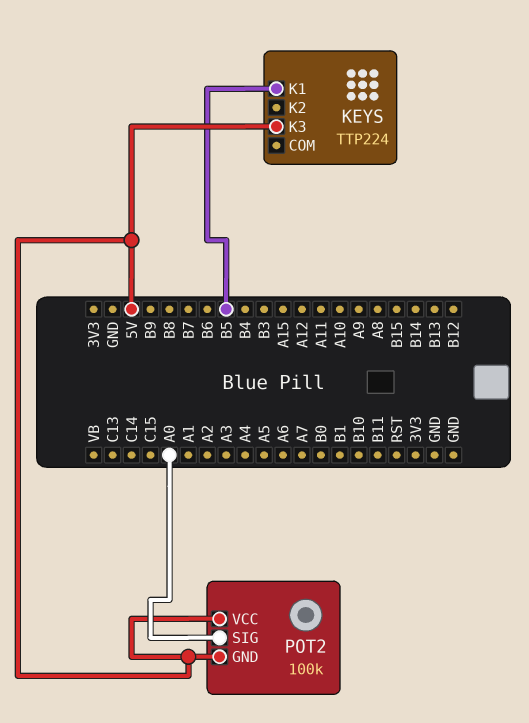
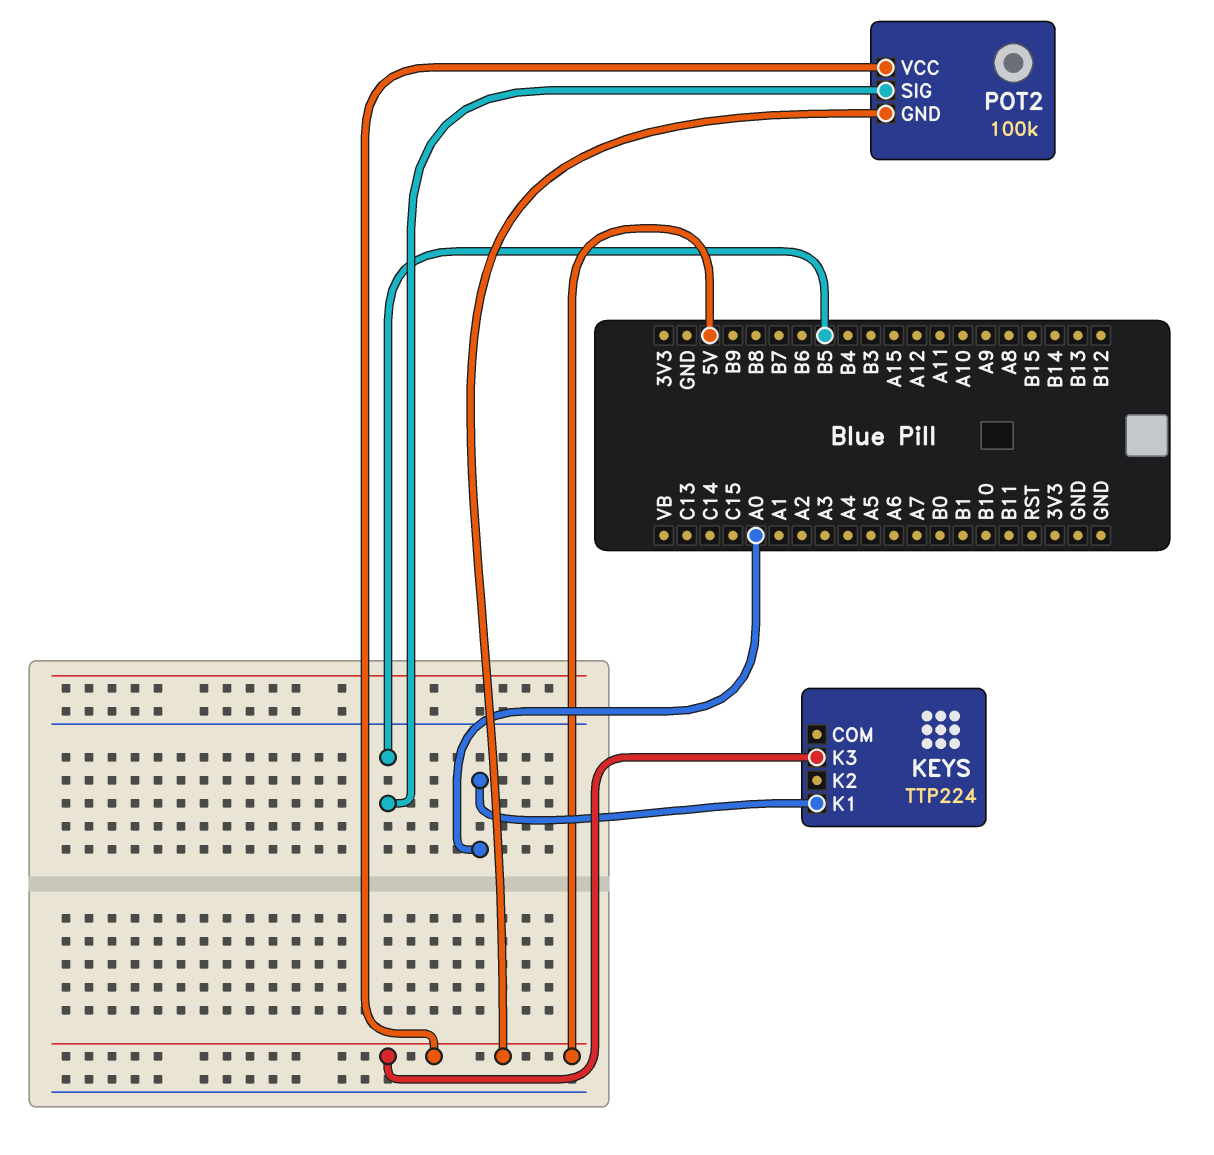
KEYS pin K1: B5 -> A0
POT2 pin SIG: A0 -> B5

